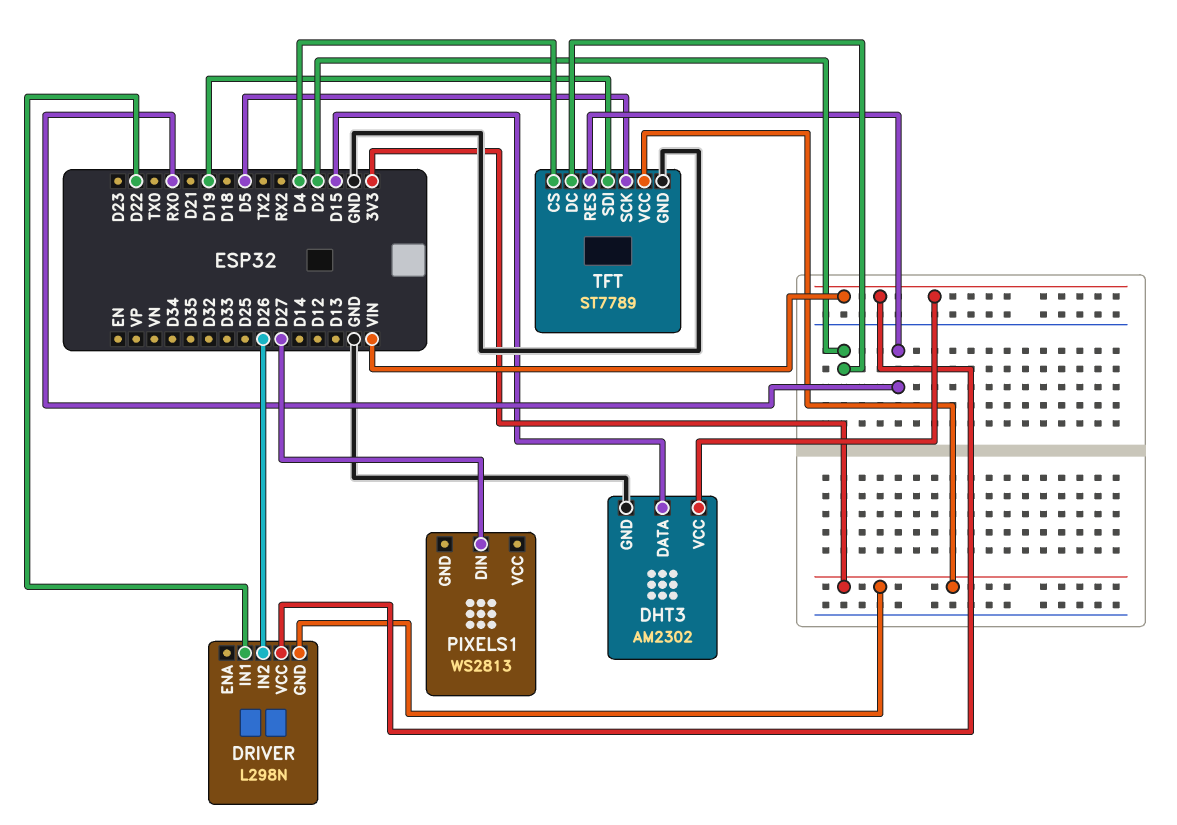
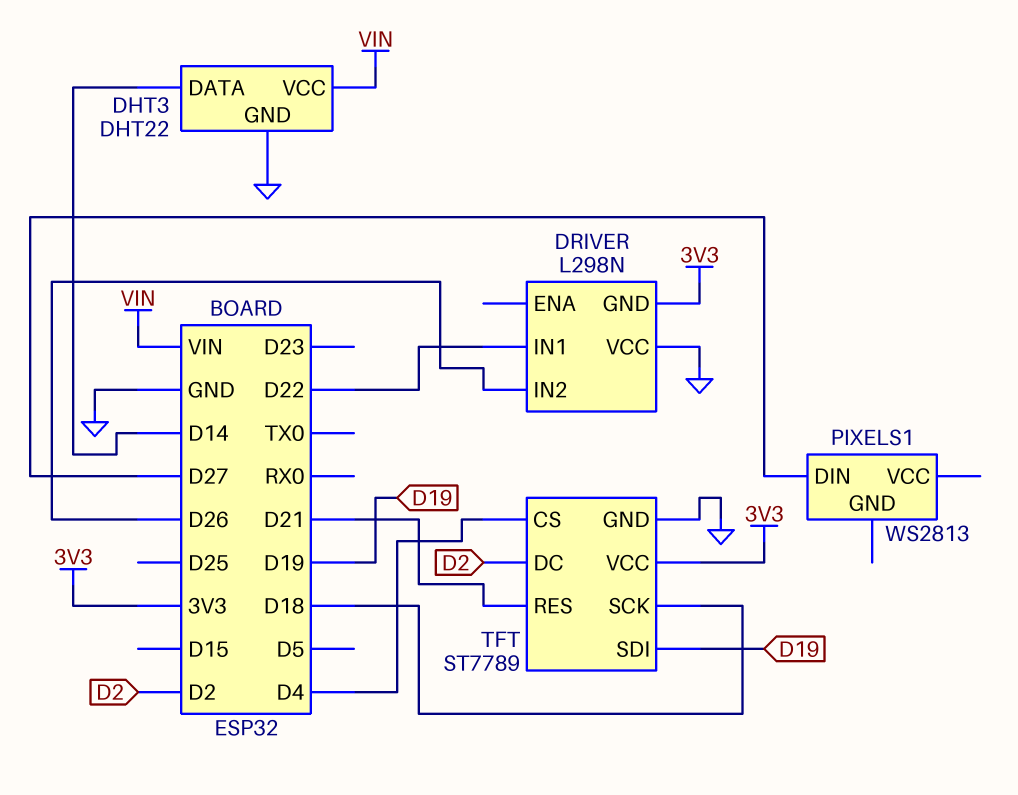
DHT3: AM2302 -> DHT22
DHT3 pin DATA: D15 -> D14
DRIVER pin VCC: VIN -> GND
TFT pin RES: RX0 -> D21
TFT pin SCK: D5 -> D18

